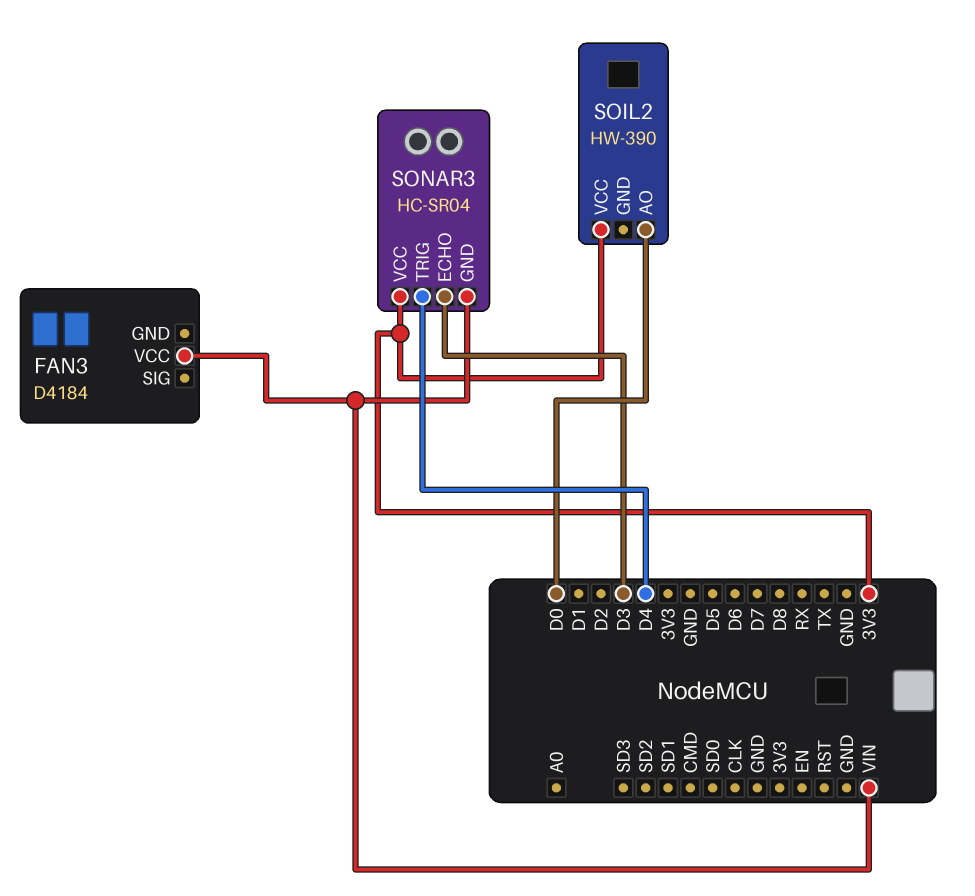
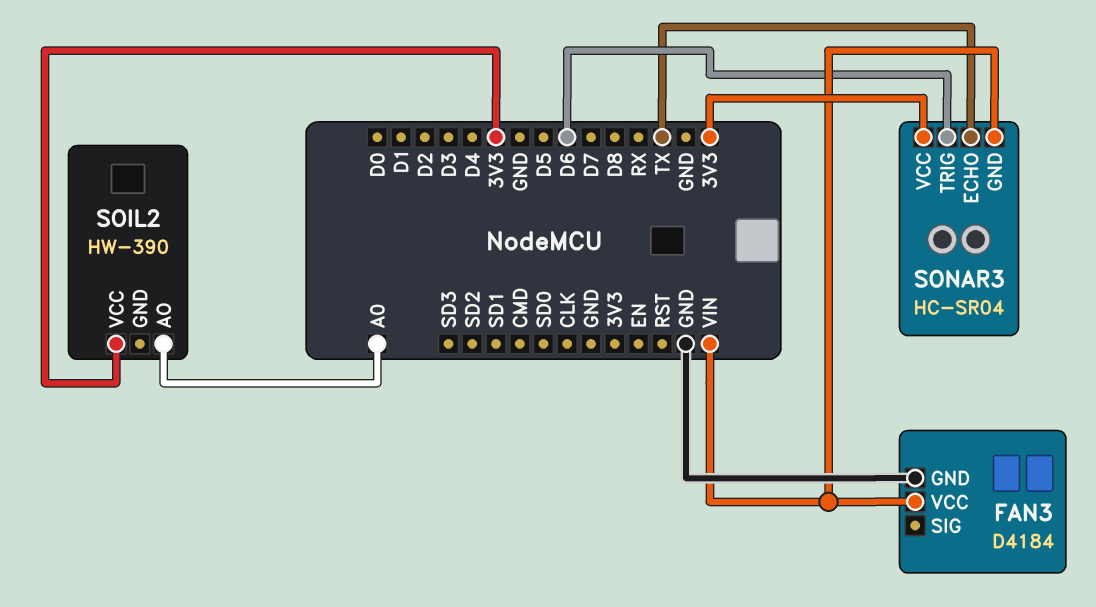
FAN3 pin GND: none -> GND
SOIL2 pin AO: D0 -> A0
SONAR3 pin ECHO: D3 -> TX
SONAR3 pin TRIG: D4 -> D6

